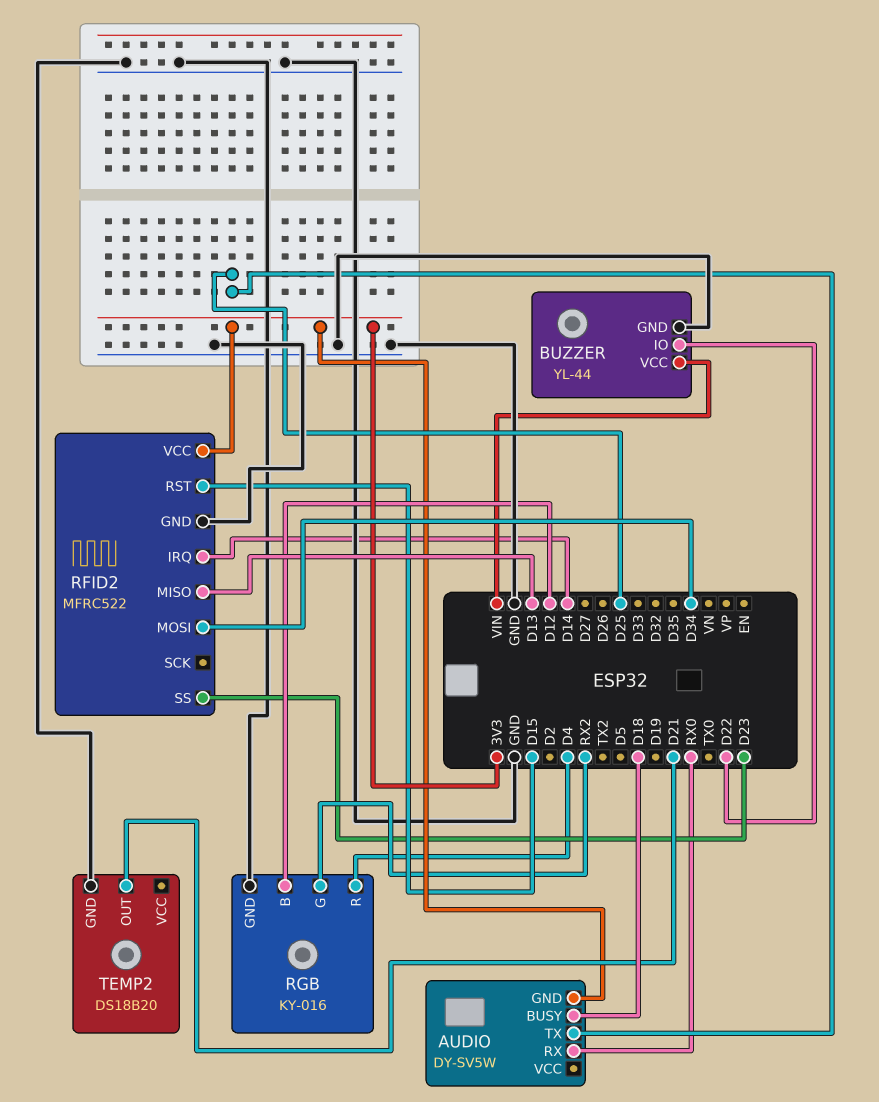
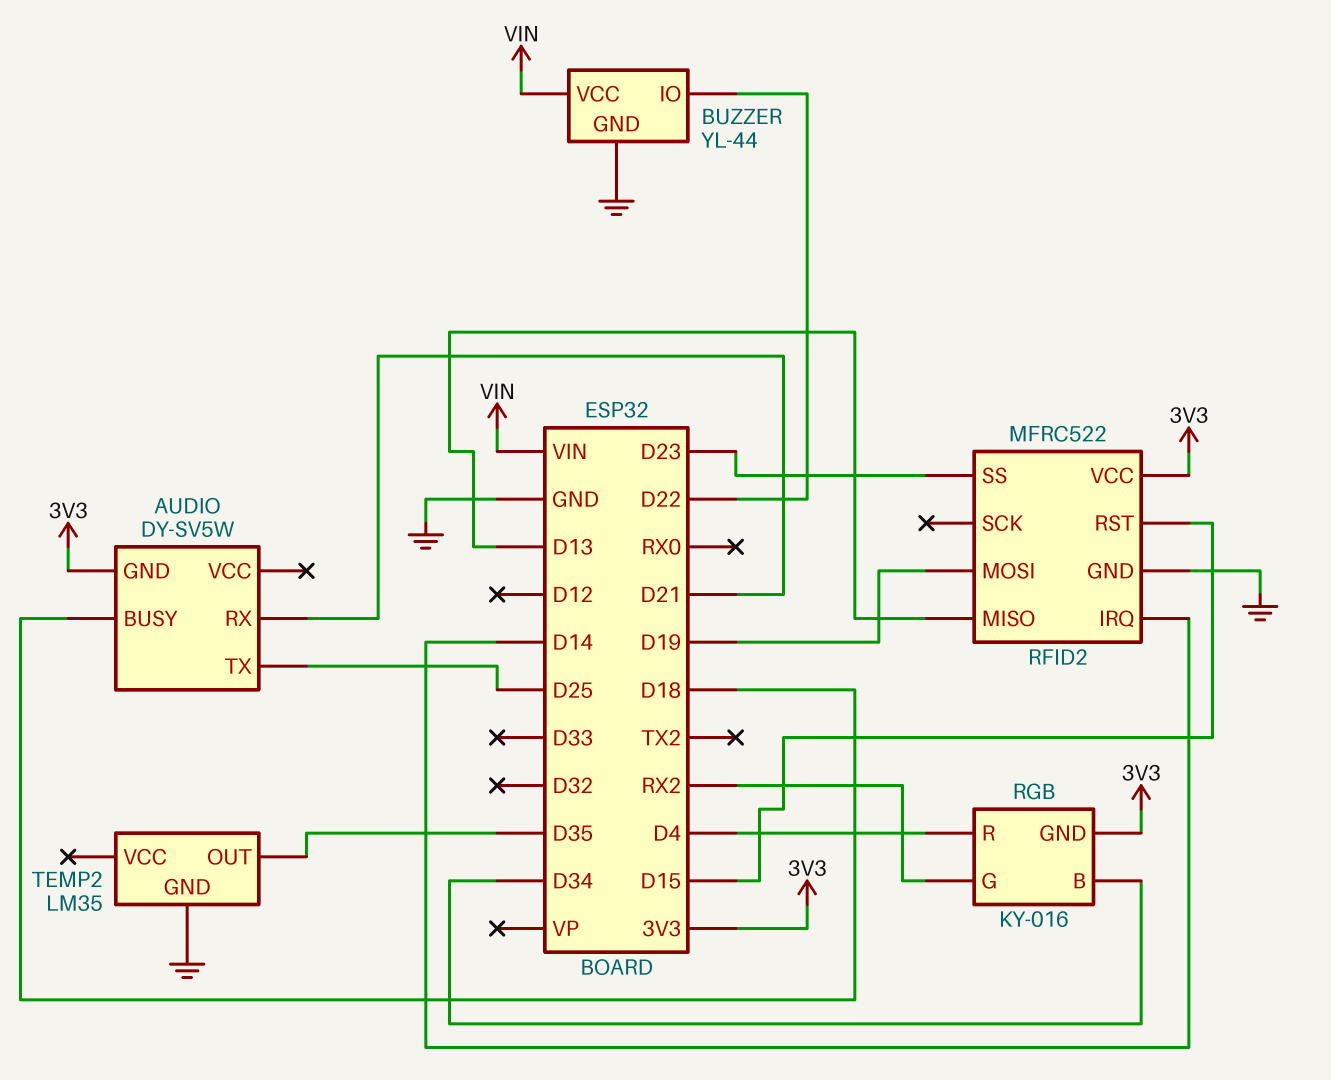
AUDIO pin RX: RX0 -> D21
RFID2 pin MOSI: D34 -> D19
RGB pin B: D12 -> D34
RGB pin GND: GND -> 3V3
TEMP2: DS18B20 -> LM35
TEMP2 pin OUT: D21 -> D35

